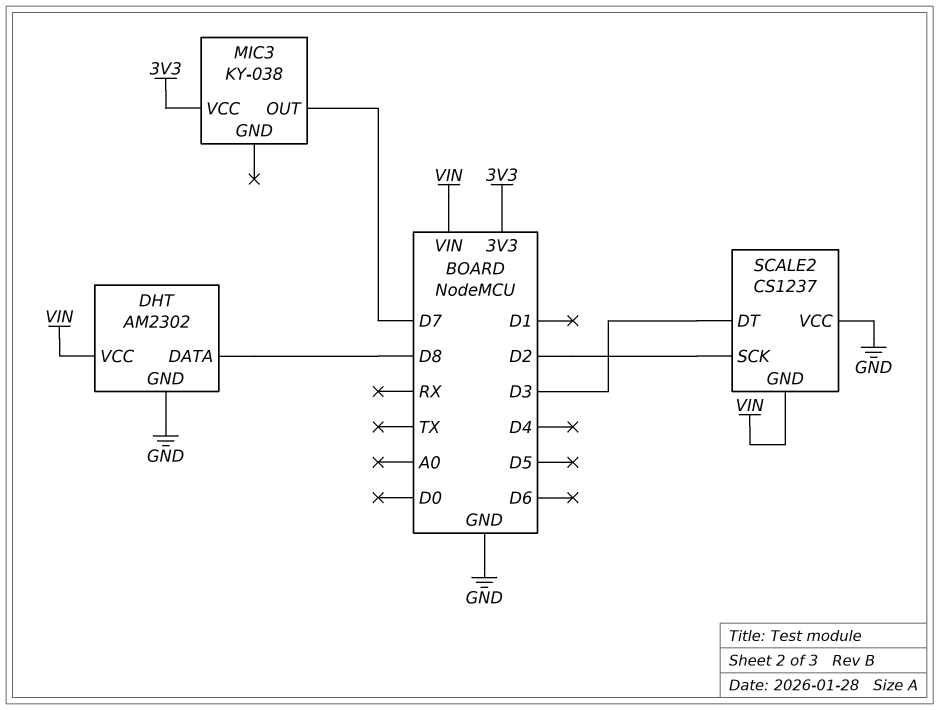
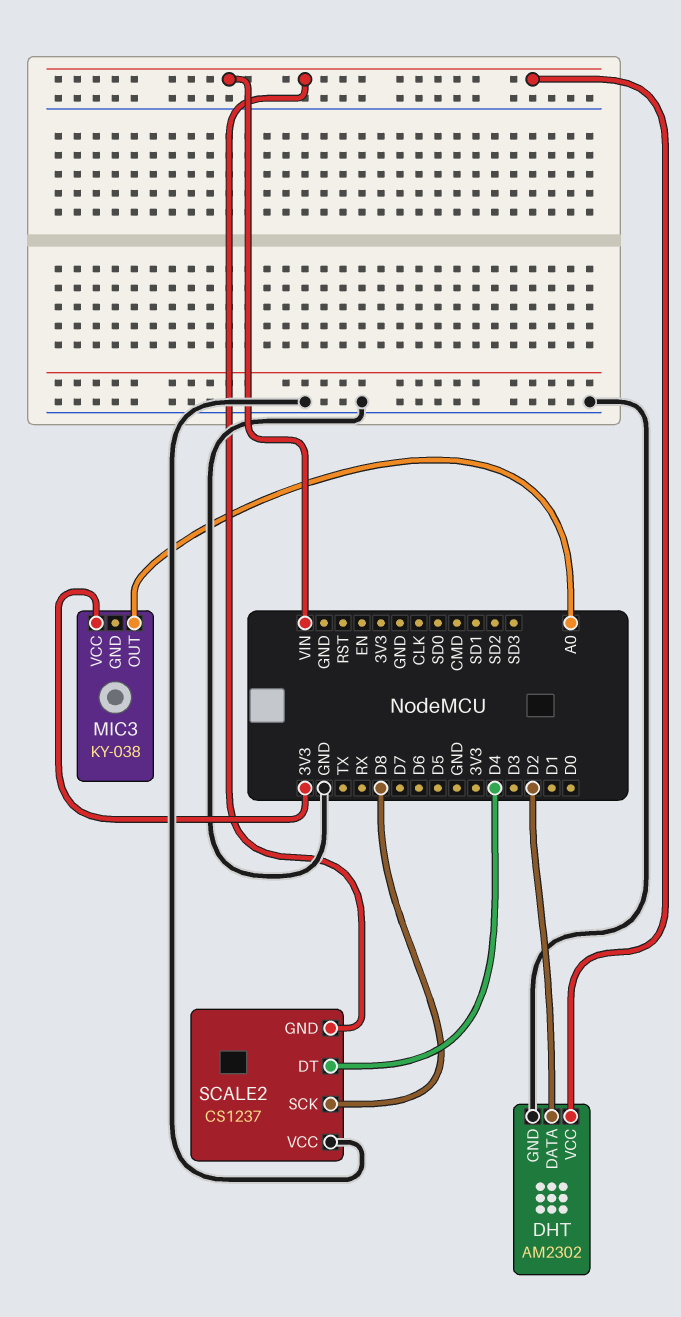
DHT pin DATA: D8 -> D2
MIC3 pin OUT: D7 -> A0
SCALE2 pin DT: D3 -> D4
SCALE2 pin SCK: D2 -> D8

